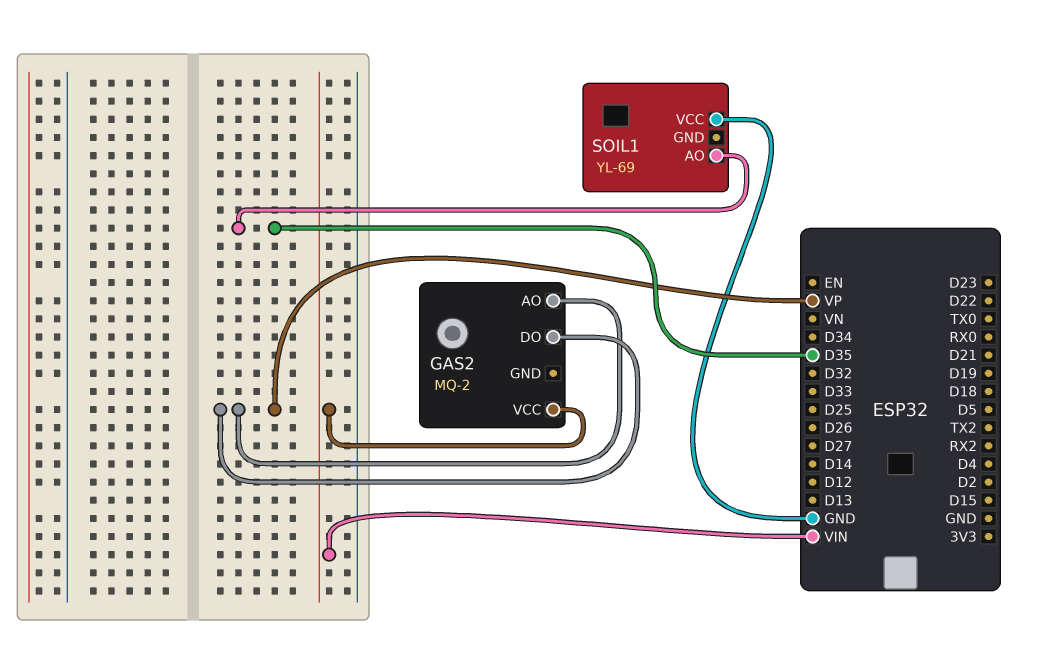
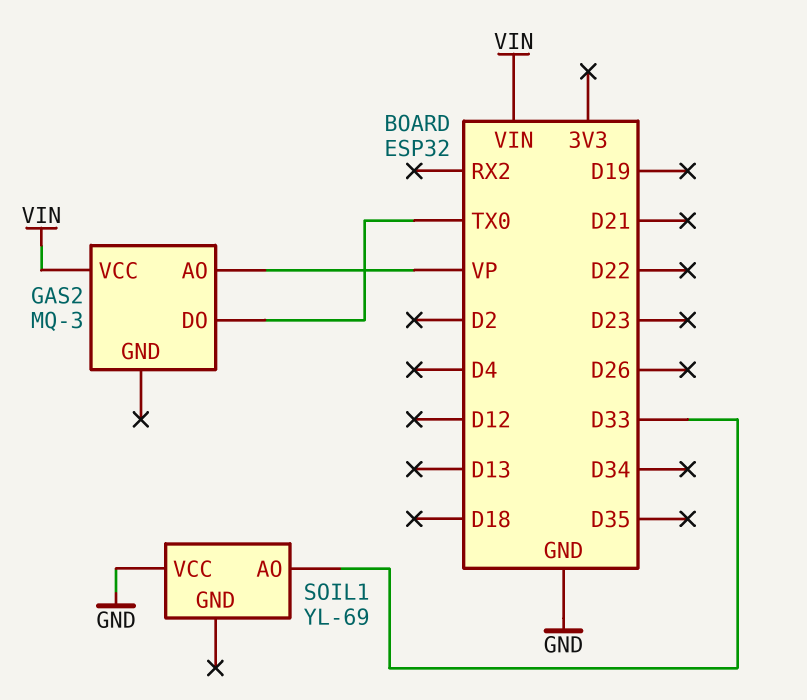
GAS2: MQ-2 -> MQ-3
GAS2 pin DO: VP -> TX0
SOIL1 pin AO: D35 -> D33

